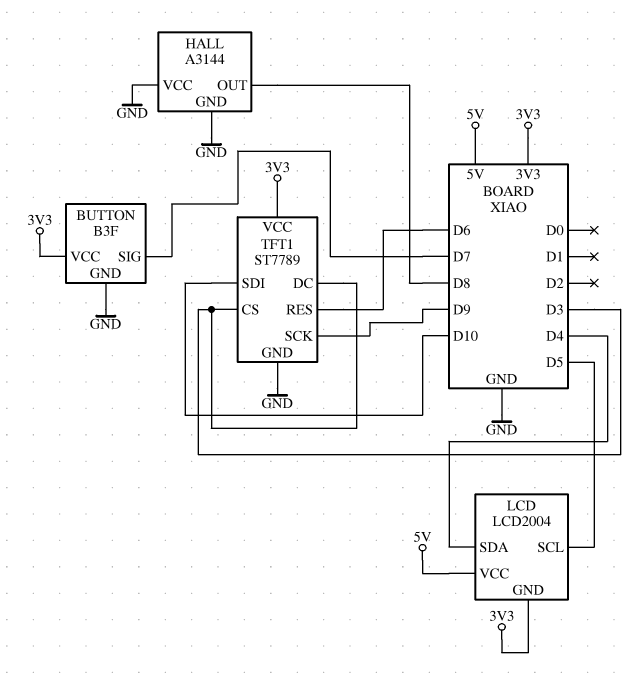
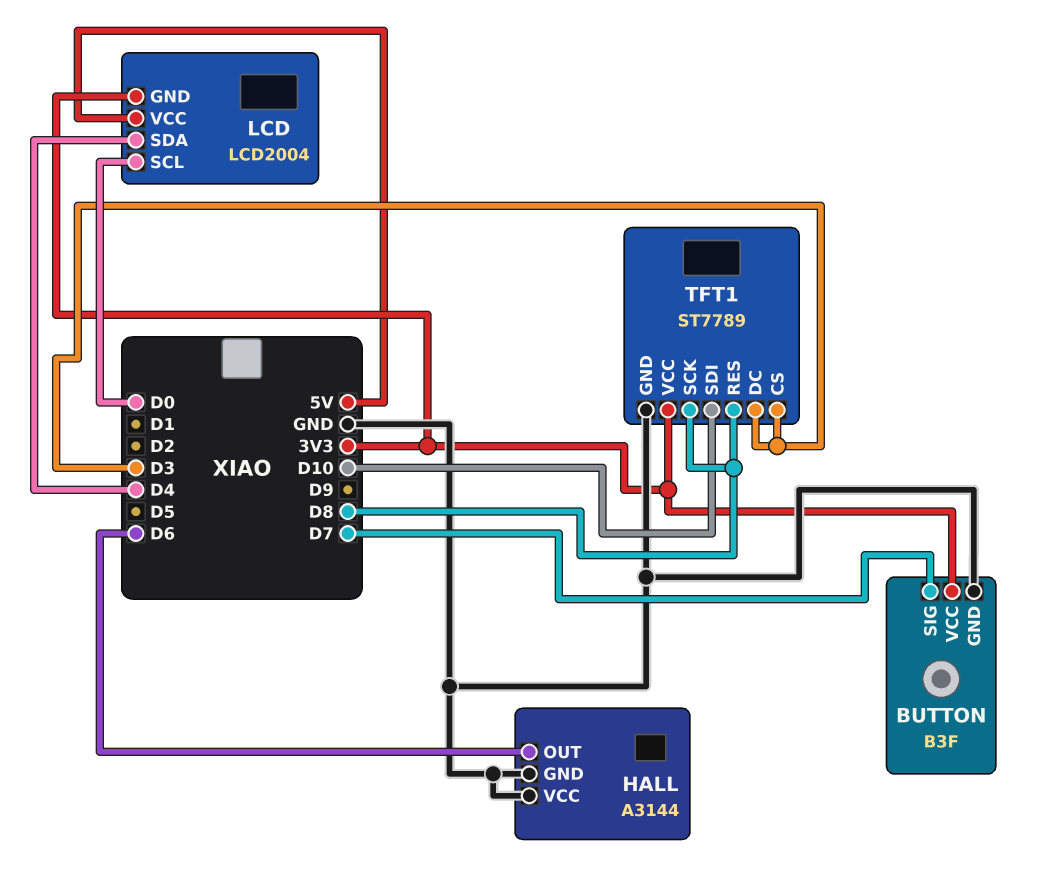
HALL pin OUT: D8 -> D6
LCD pin SCL: D5 -> D0
TFT1 pin RES: D6 -> D8
TFT1 pin SCK: D9 -> D8

